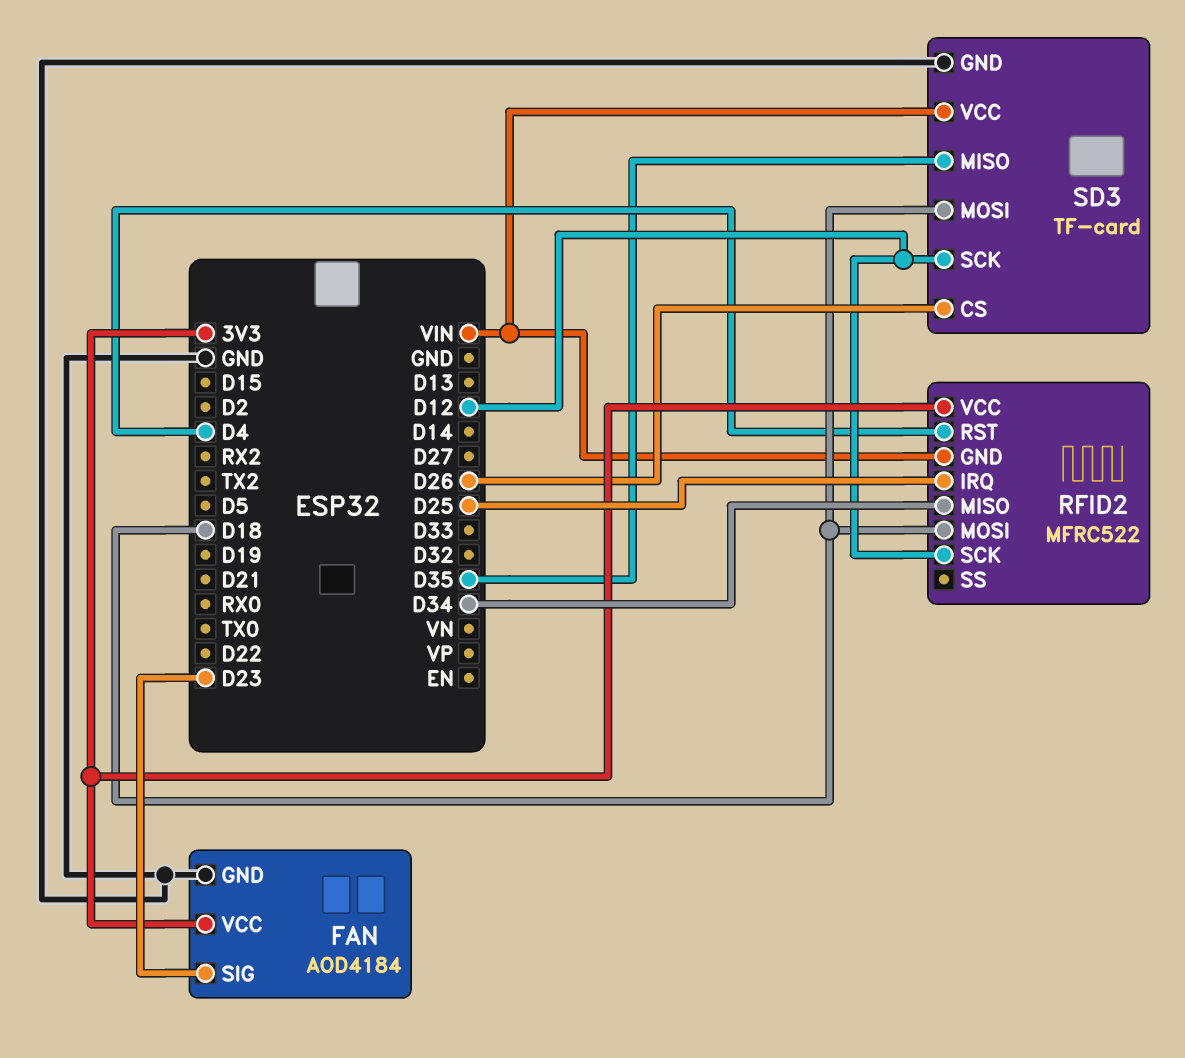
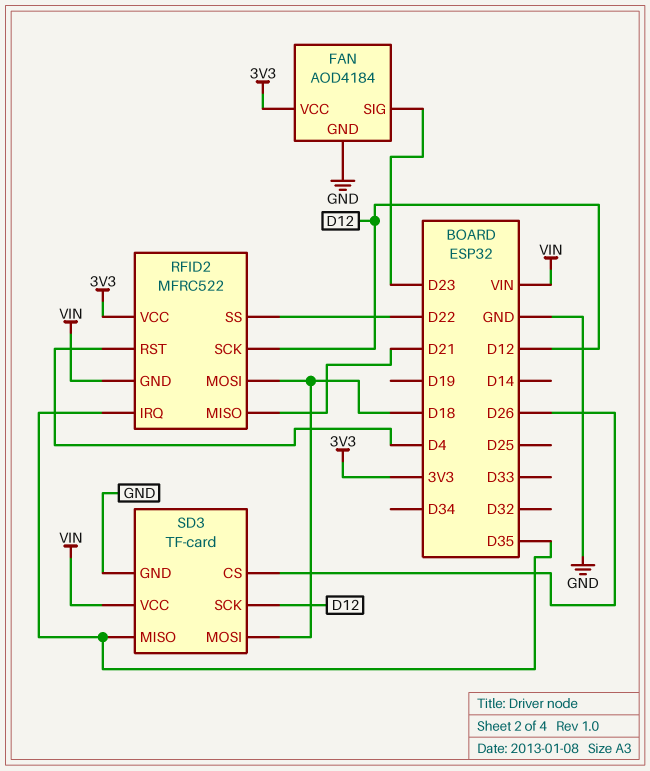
RFID2 pin IRQ: D25 -> D35
RFID2 pin MISO: D34 -> D21
RFID2 pin SS: none -> D22

